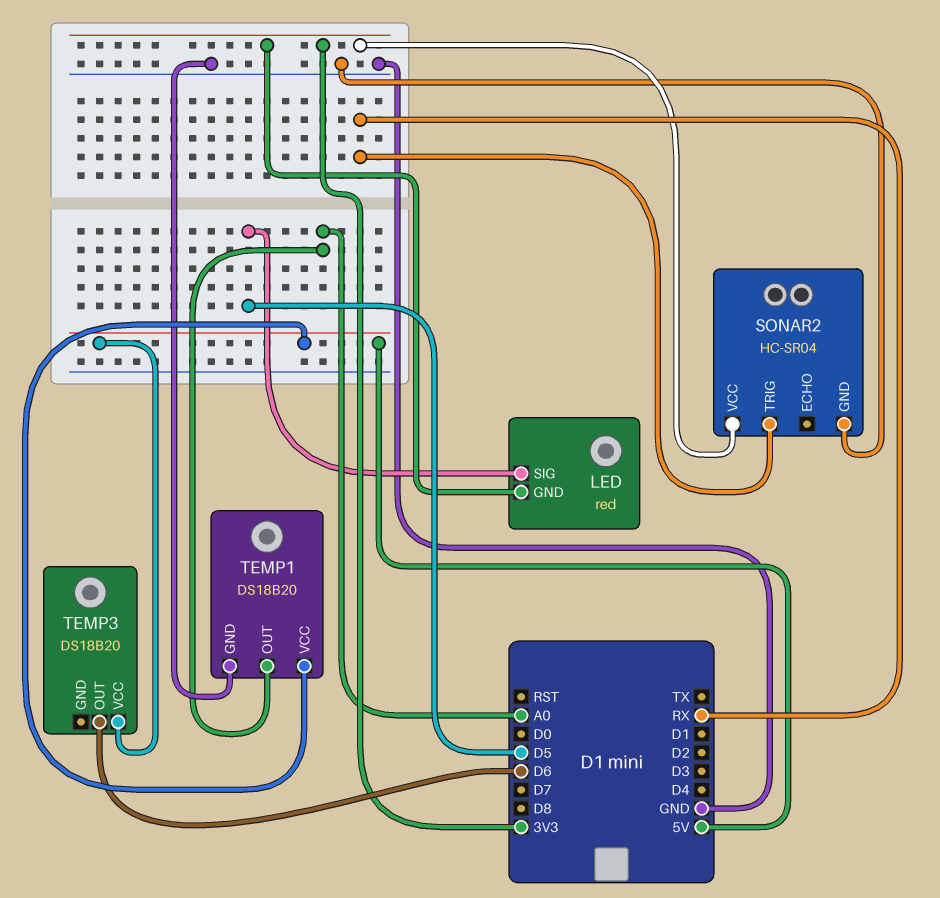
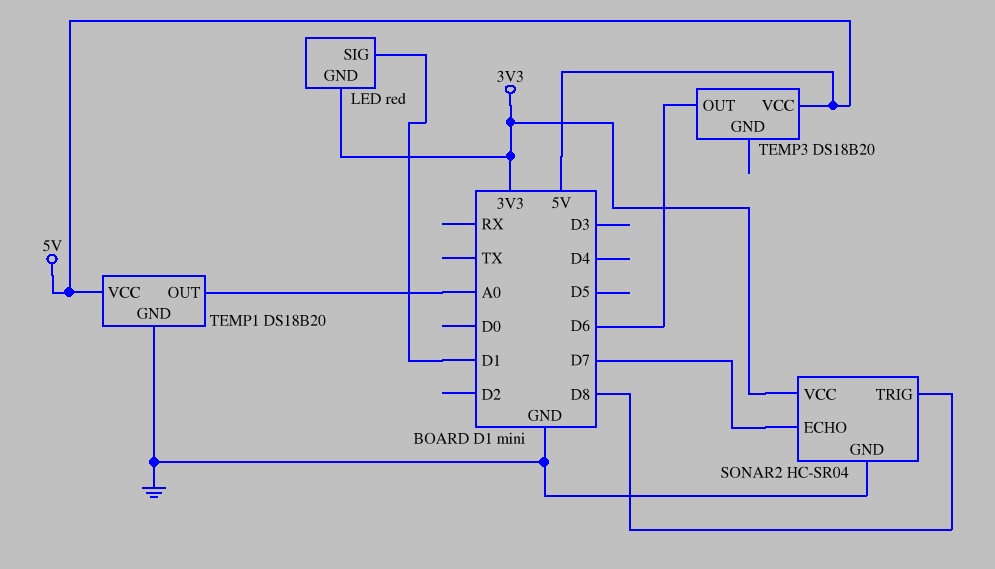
LED pin SIG: D5 -> D1
SONAR2 pin ECHO: none -> D7
SONAR2 pin TRIG: RX -> D8

